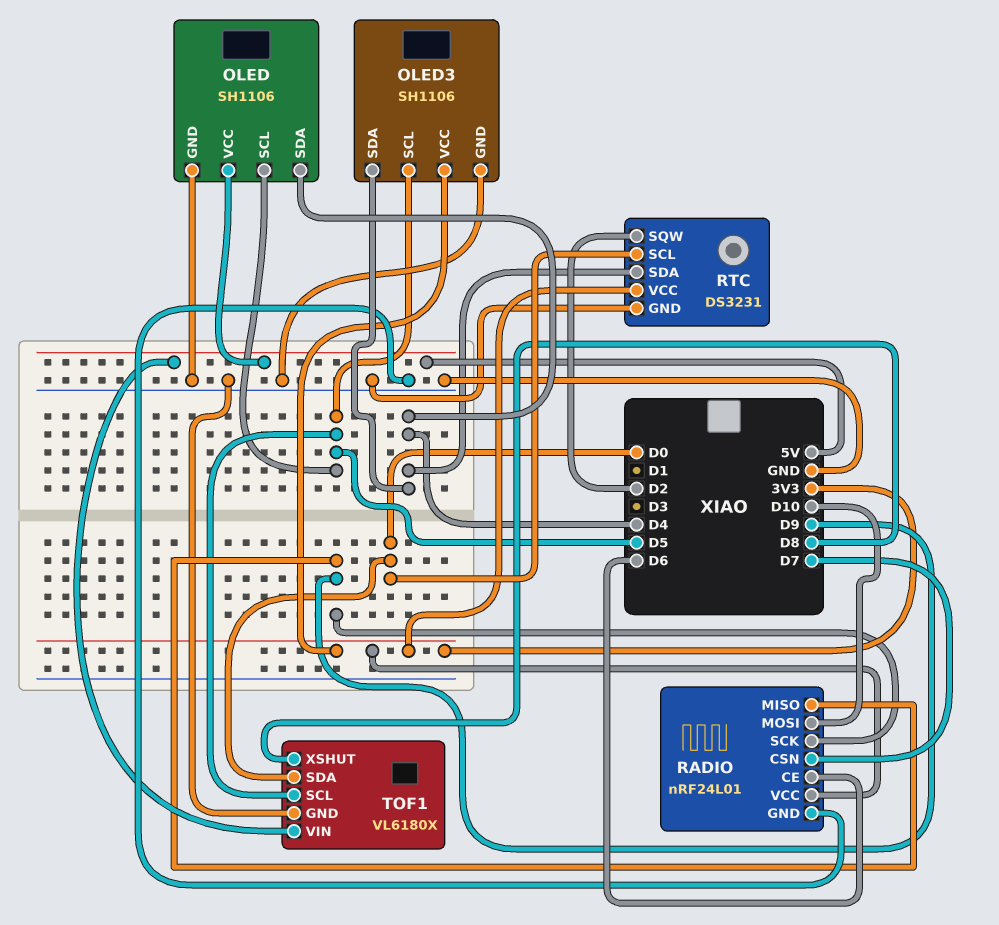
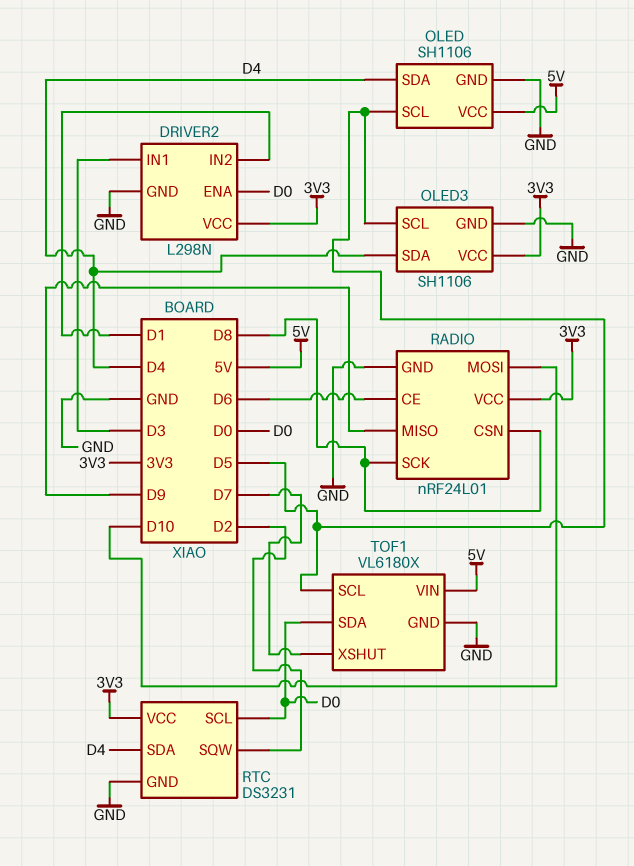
DRIVER2: none -> L298N
DRIVER2 pin ENA: none -> D0
DRIVER2 pin GND: none -> GND
DRIVER2 pin IN1: none -> D3
DRIVER2 pin IN2: none -> D1
DRIVER2 pin VCC: none -> 3V3
RADIO pin CSN: D7 -> D8
RADIO pin SCK: D9 -> D8
TOF1 pin XSHUT: D8 -> D7

